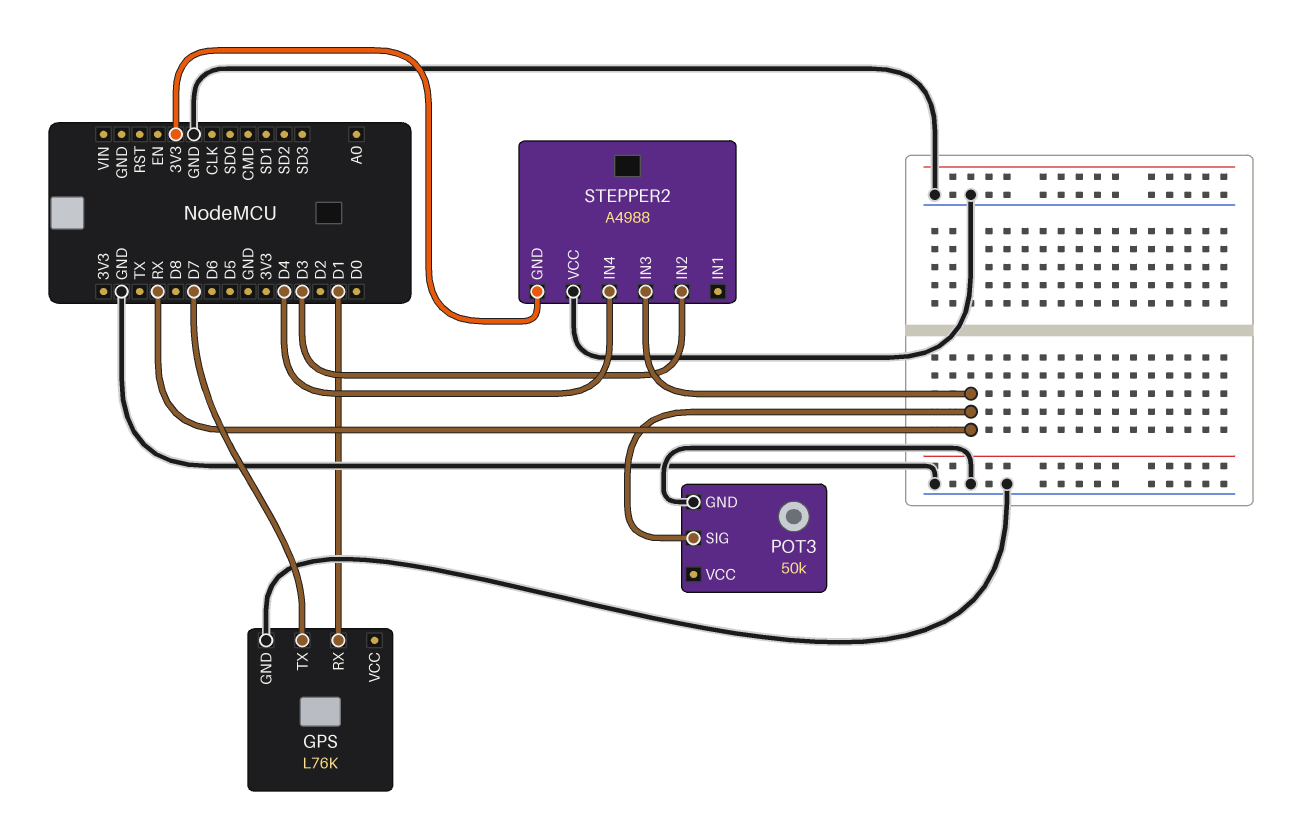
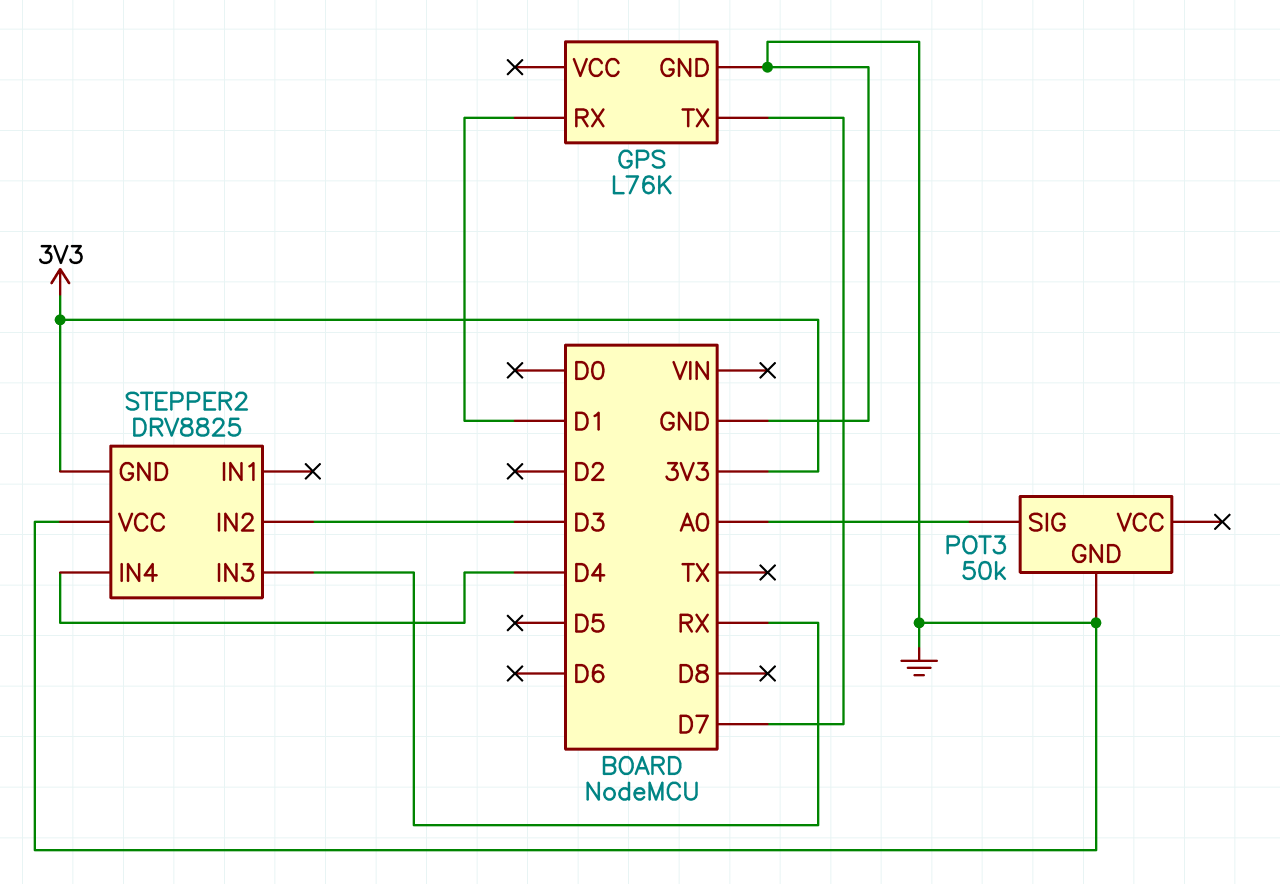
POT3 pin SIG: RX -> A0
STEPPER2: A4988 -> DRV8825

